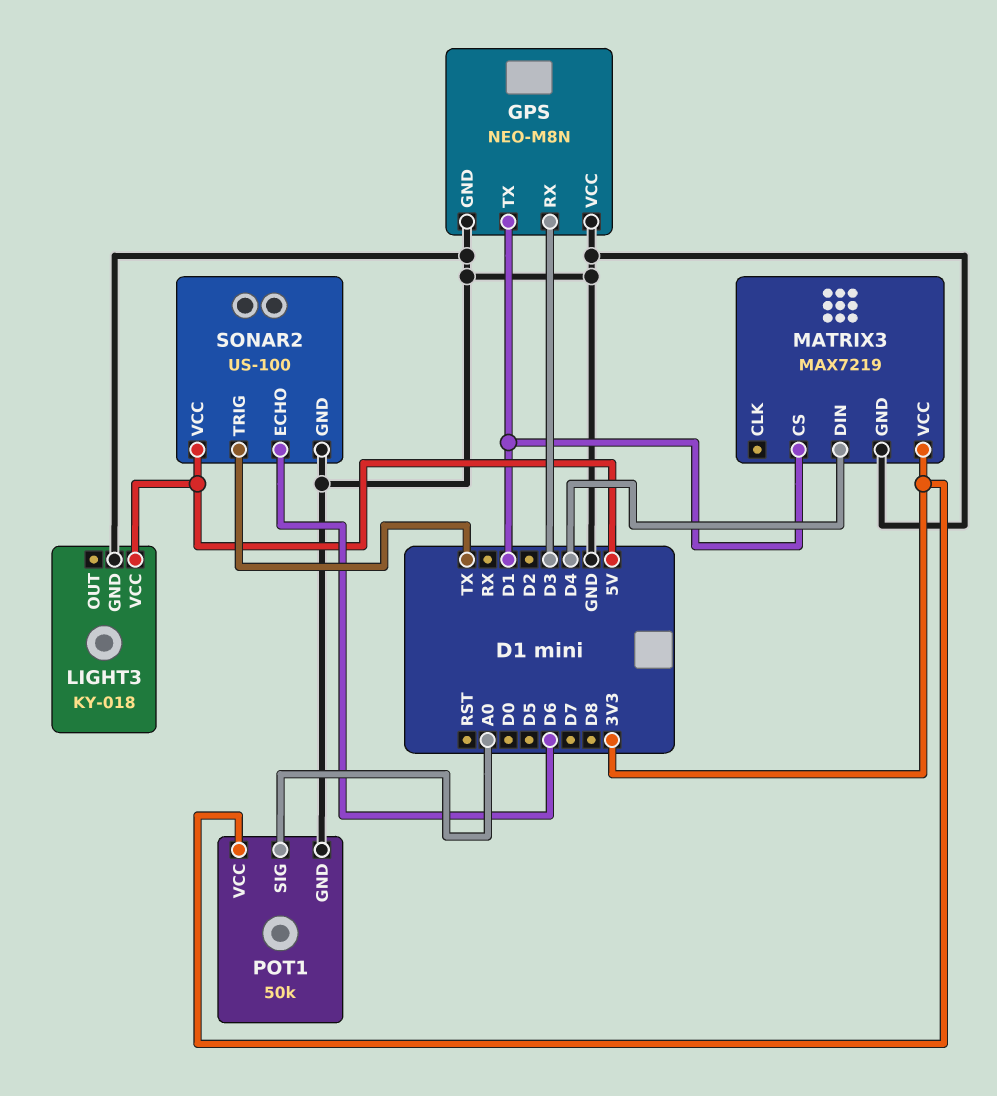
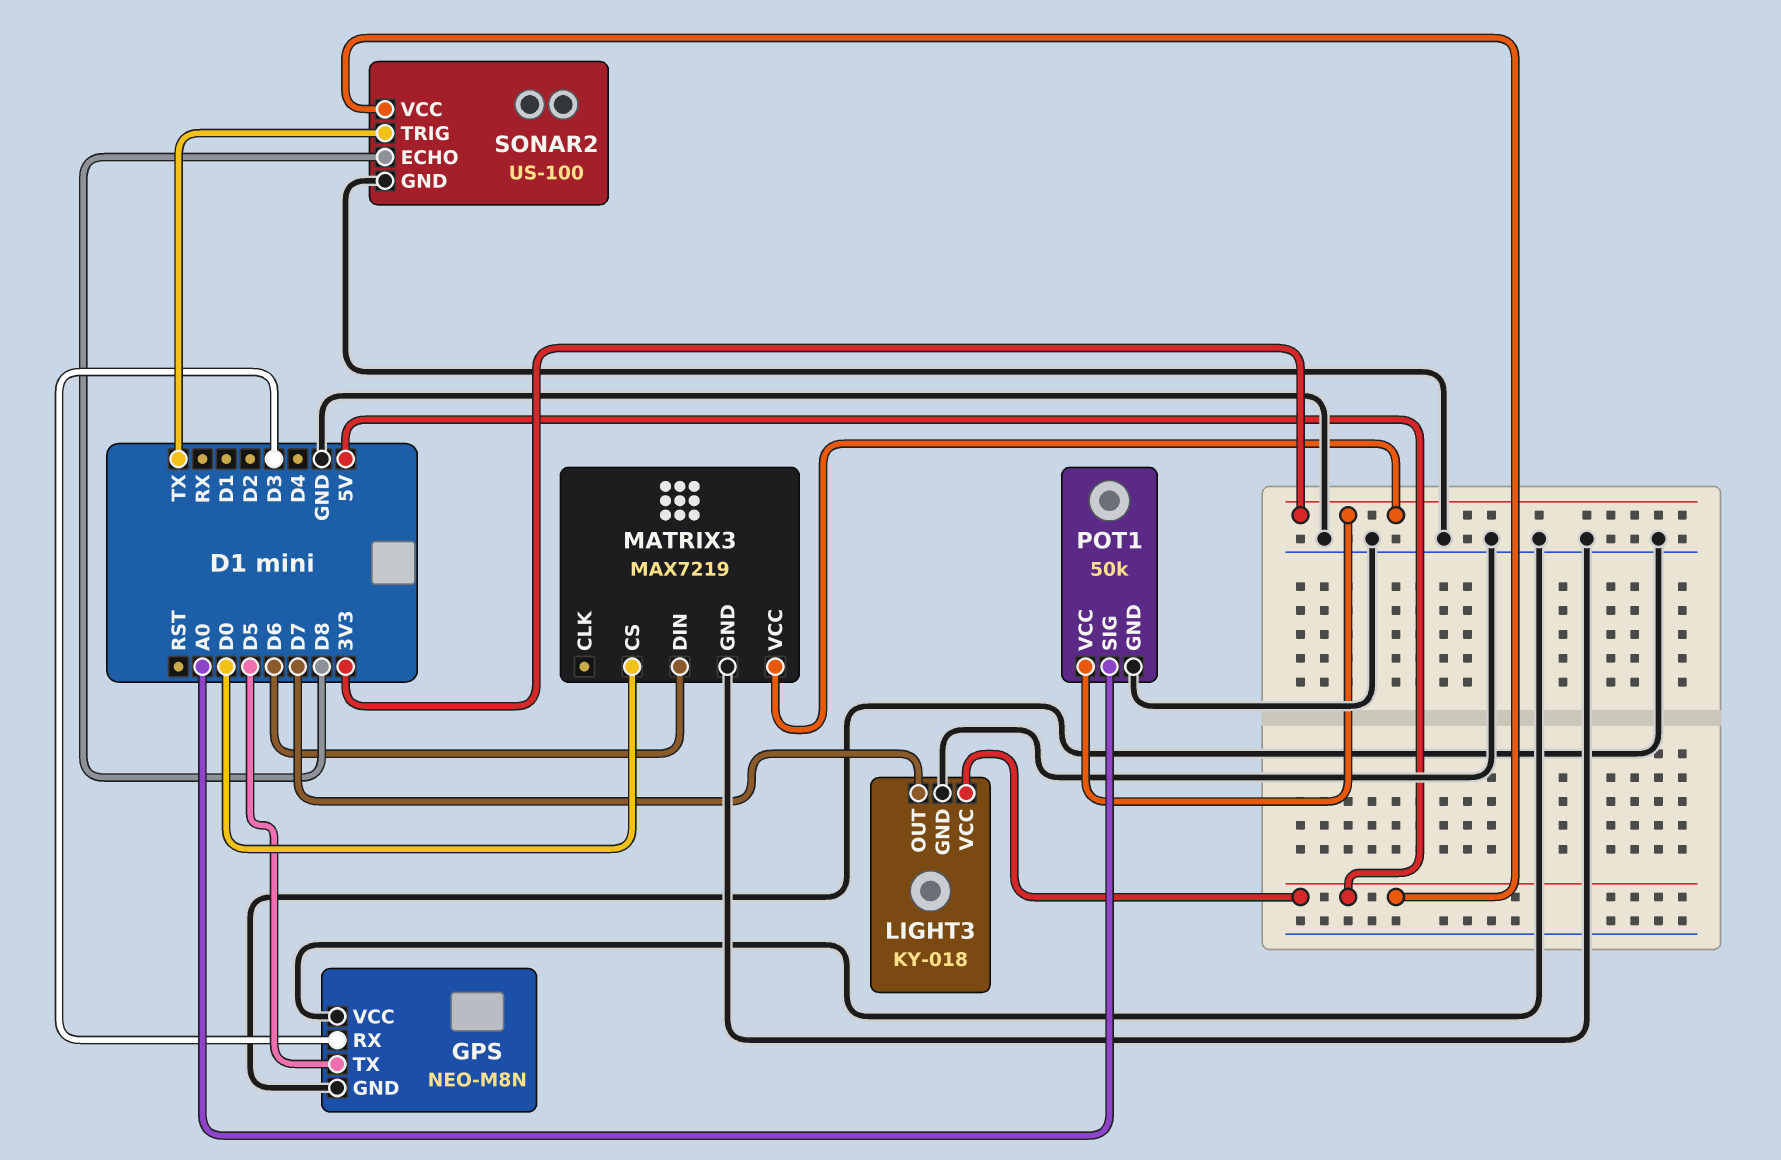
GPS pin TX: D1 -> D5
LIGHT3 pin OUT: none -> D7
MATRIX3 pin CS: D1 -> D0
MATRIX3 pin DIN: D4 -> D6
SONAR2 pin ECHO: D6 -> D8

